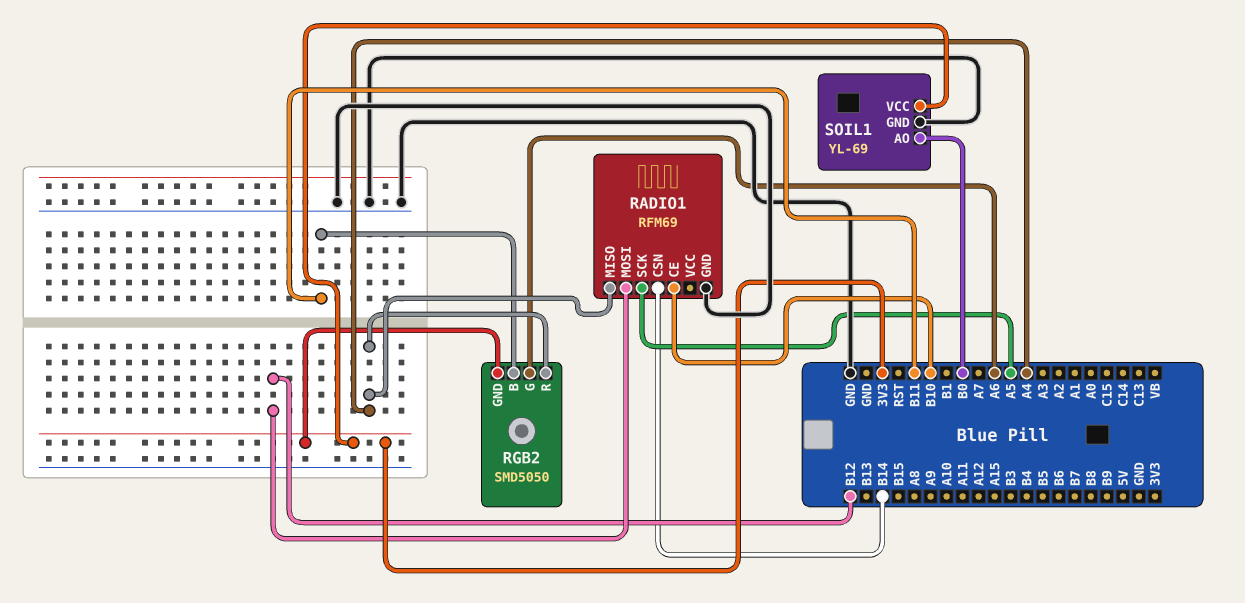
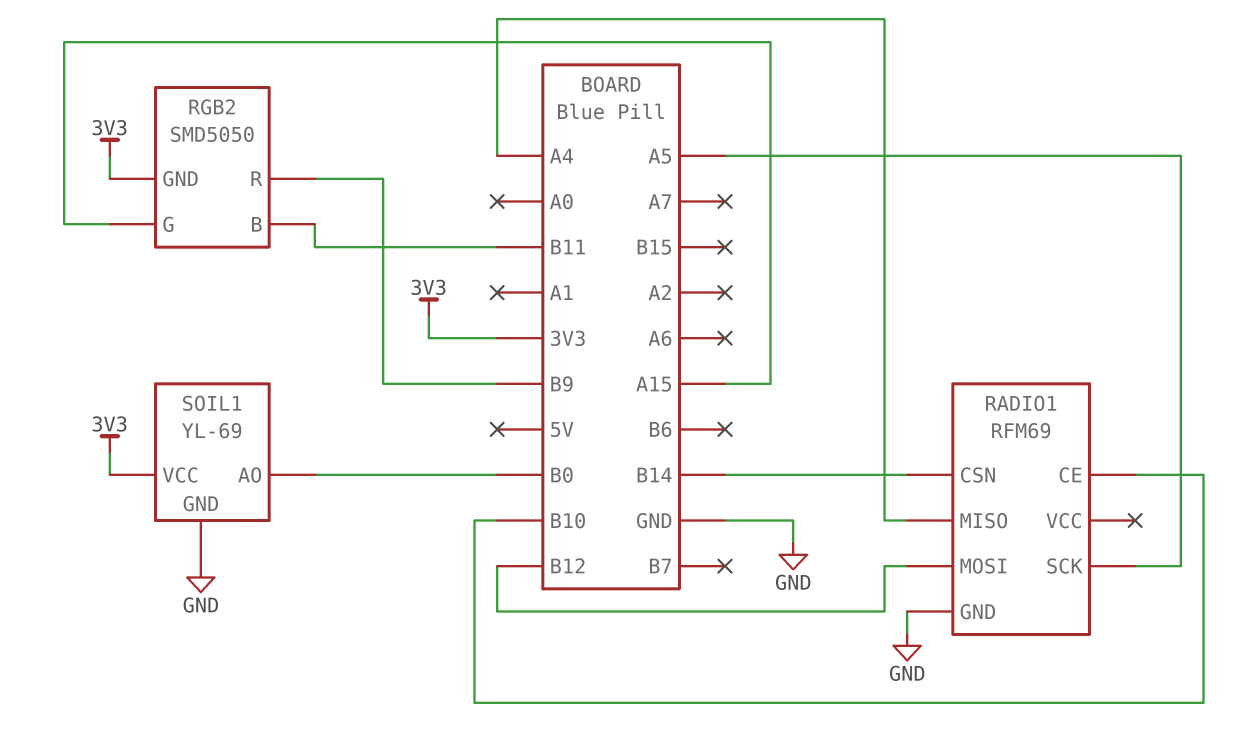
RGB2 pin G: A6 -> A15
RGB2 pin R: A4 -> B9

